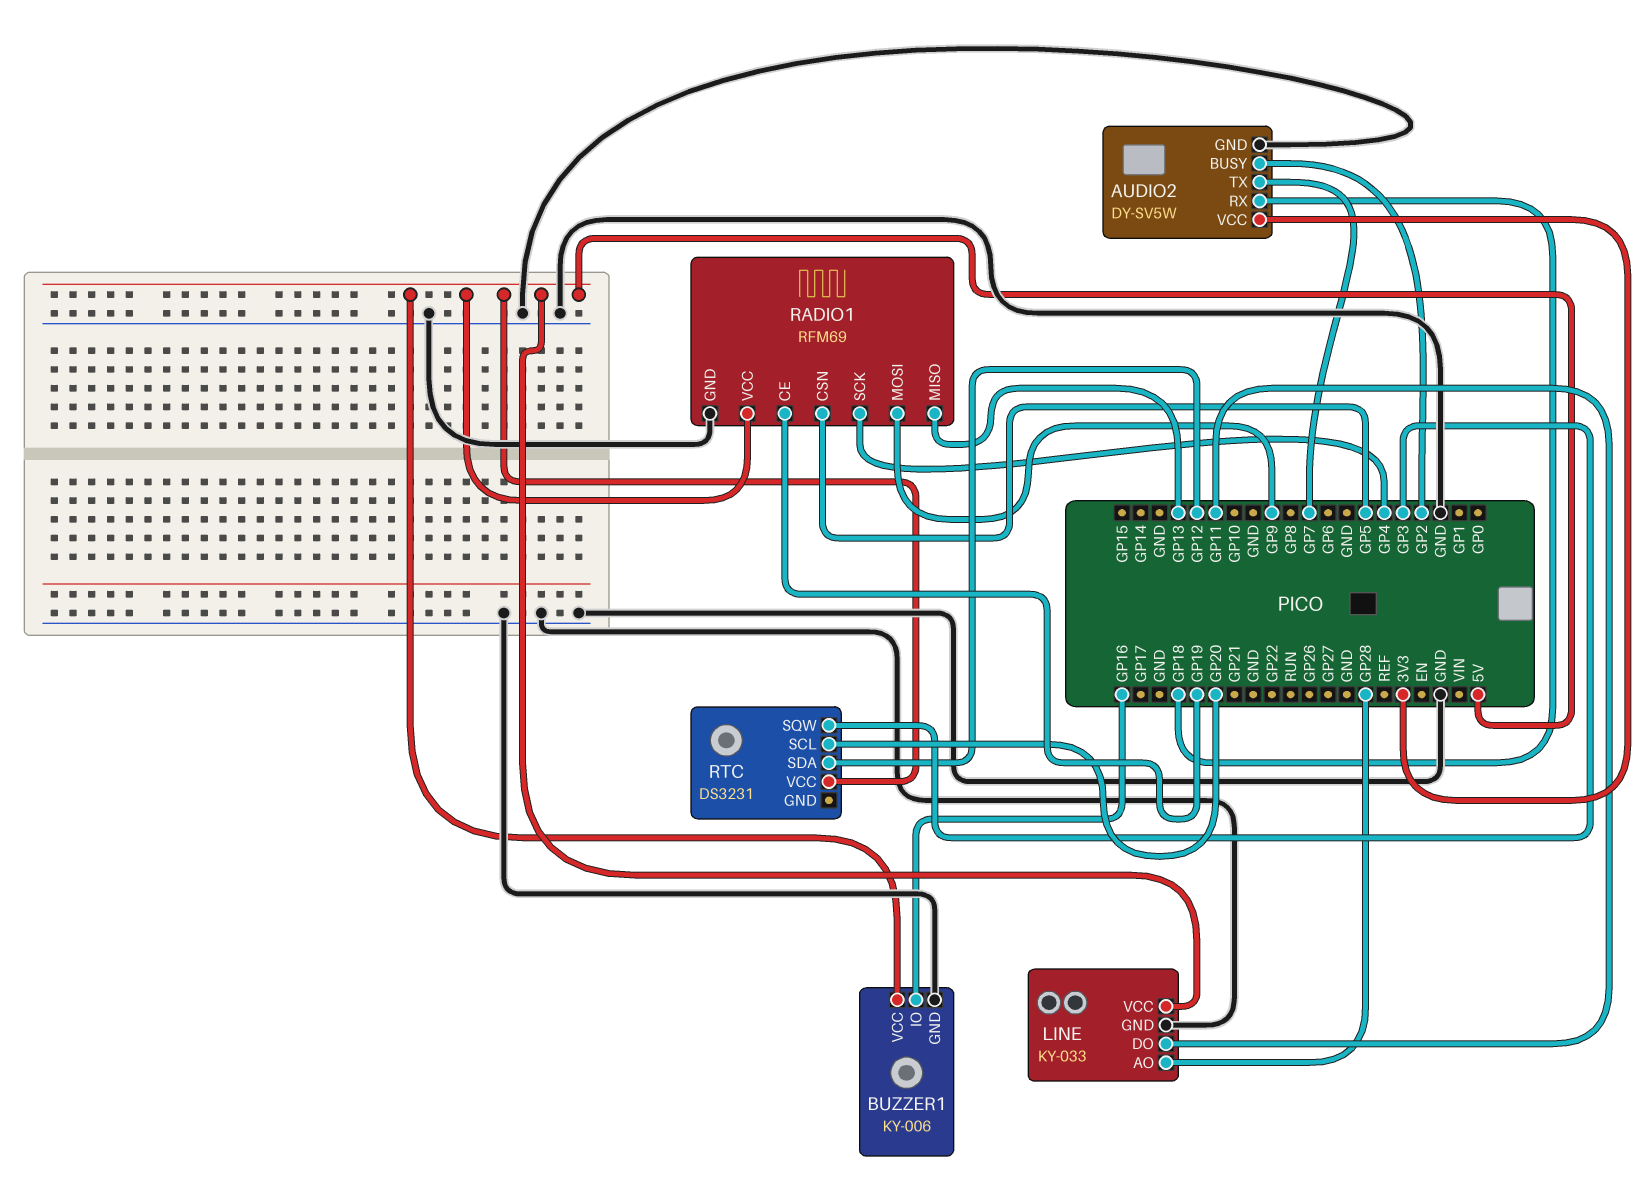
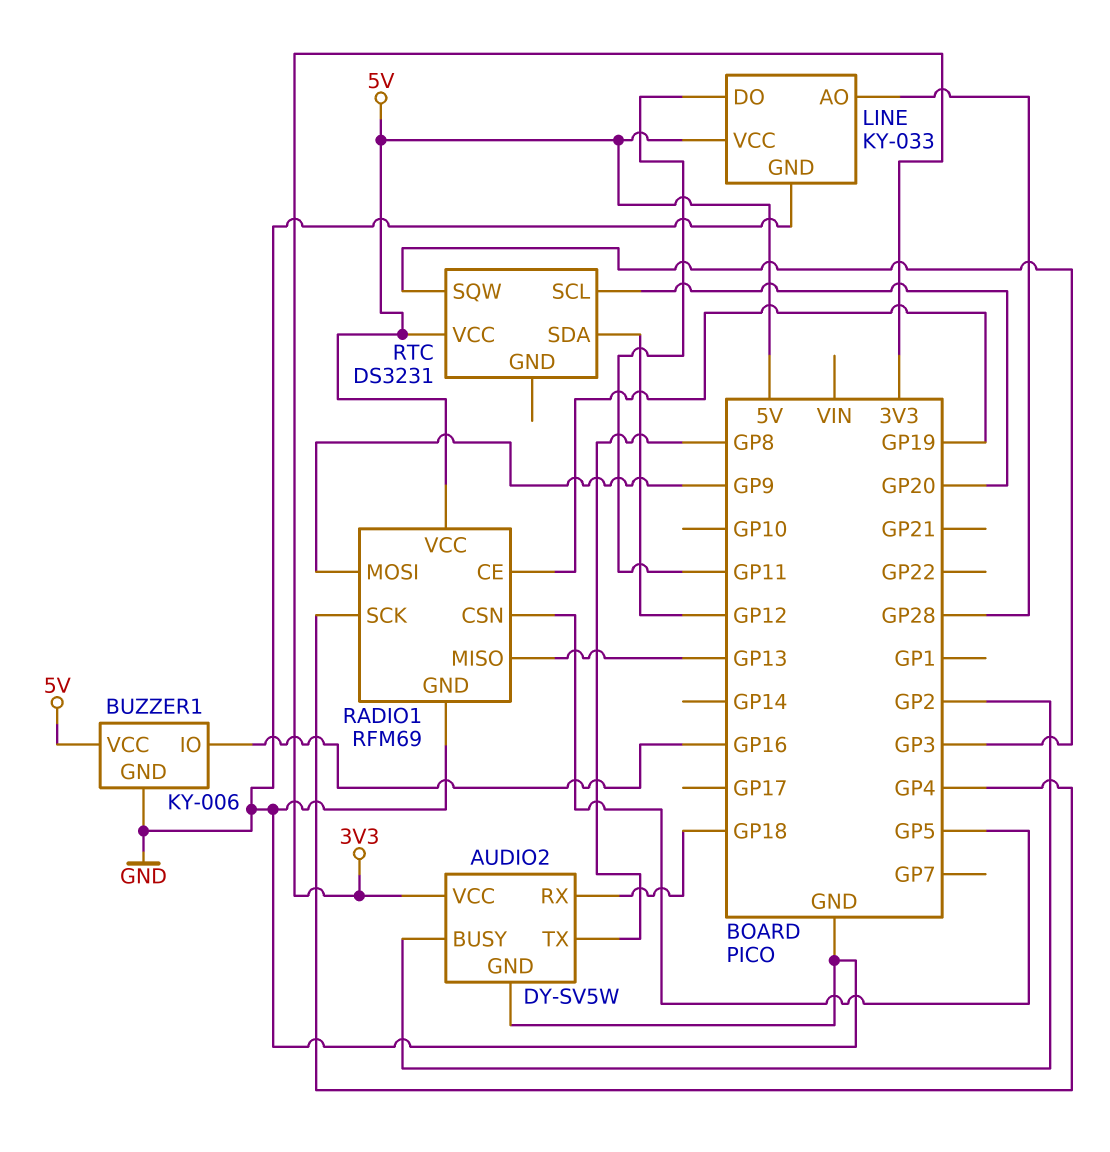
AUDIO2 pin TX: GP7 -> GP8

